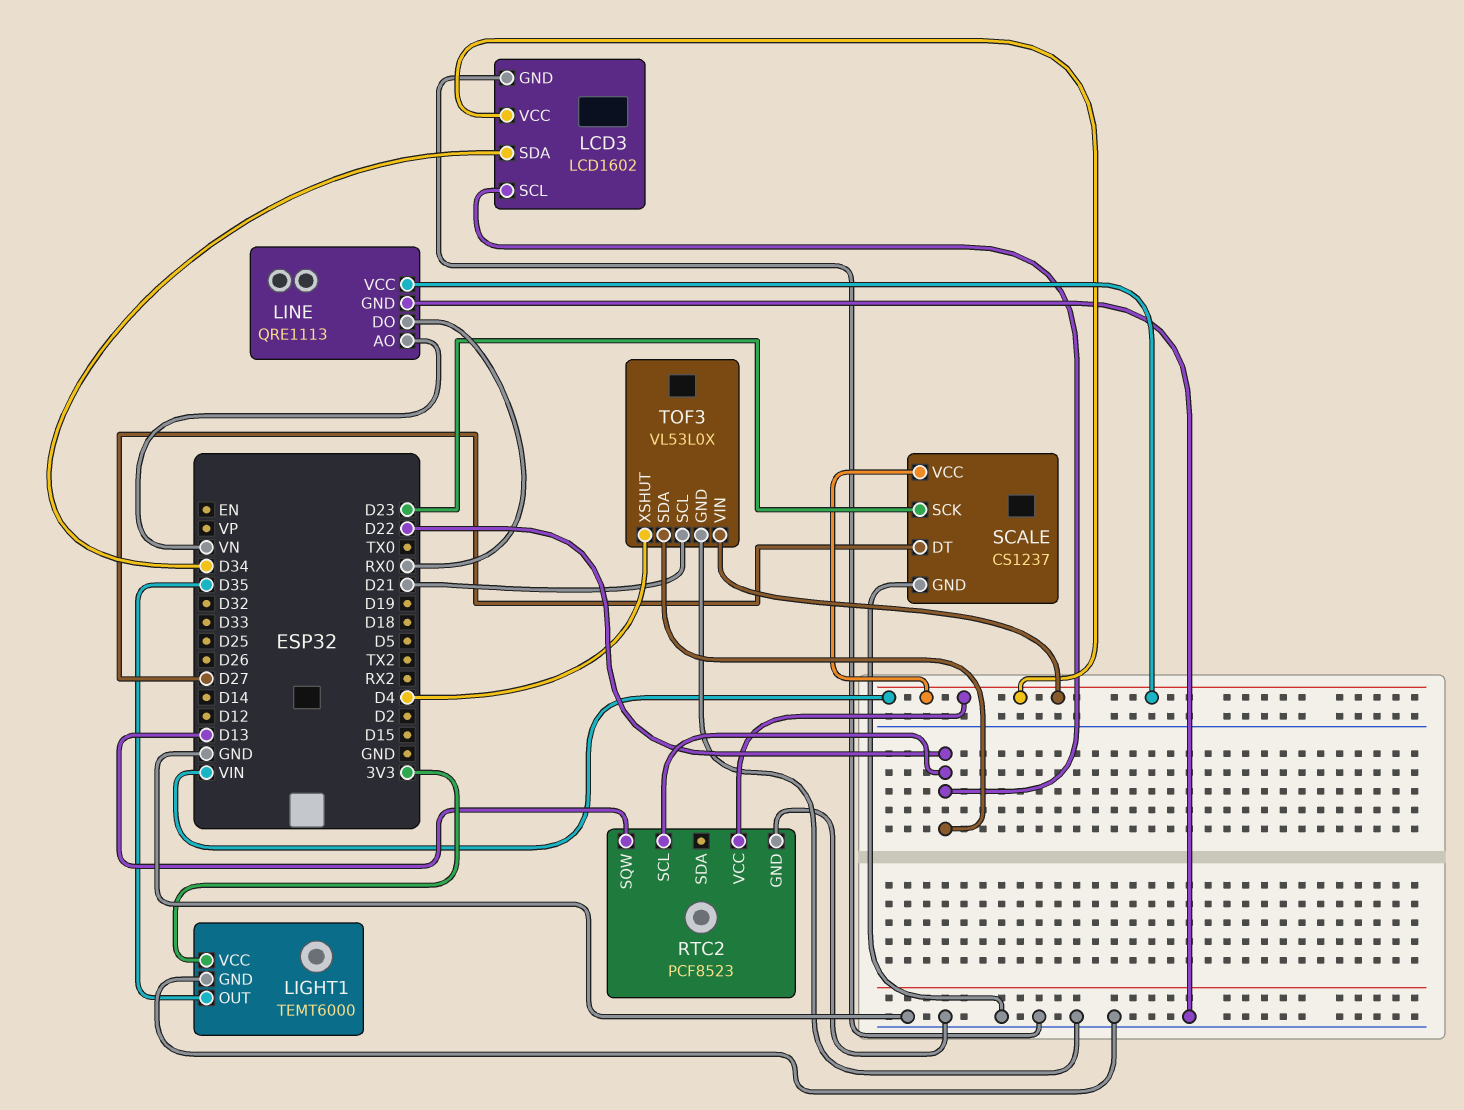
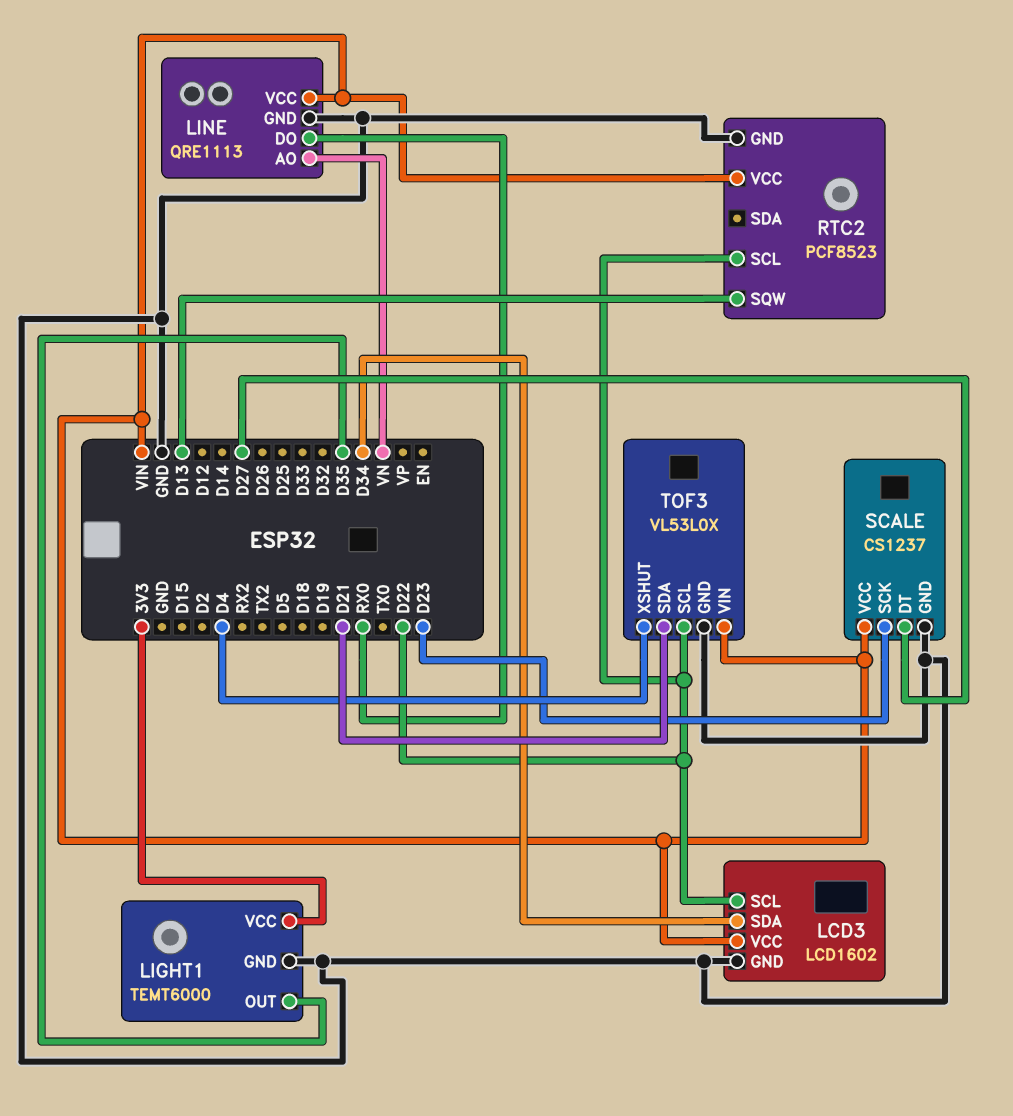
TOF3 pin SCL: D21 -> D22
TOF3 pin SDA: D22 -> D21

